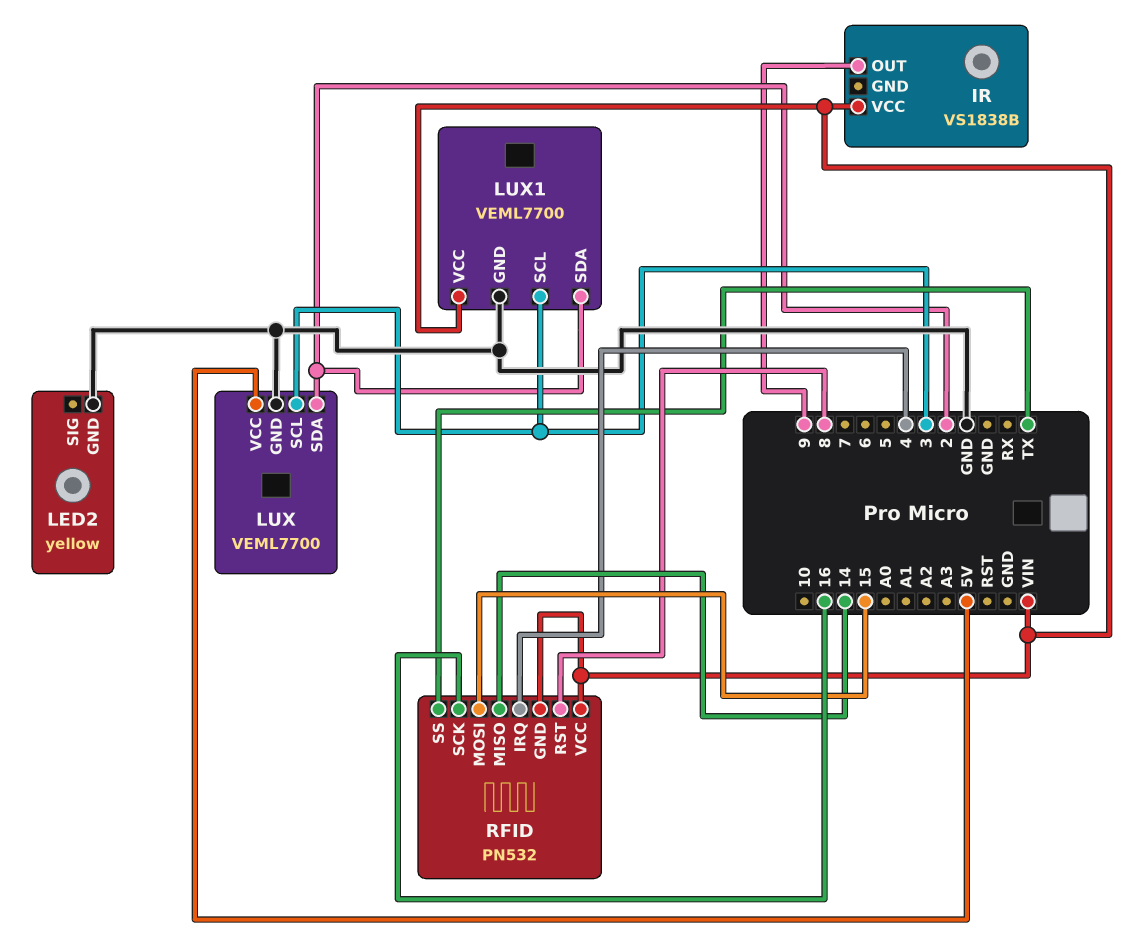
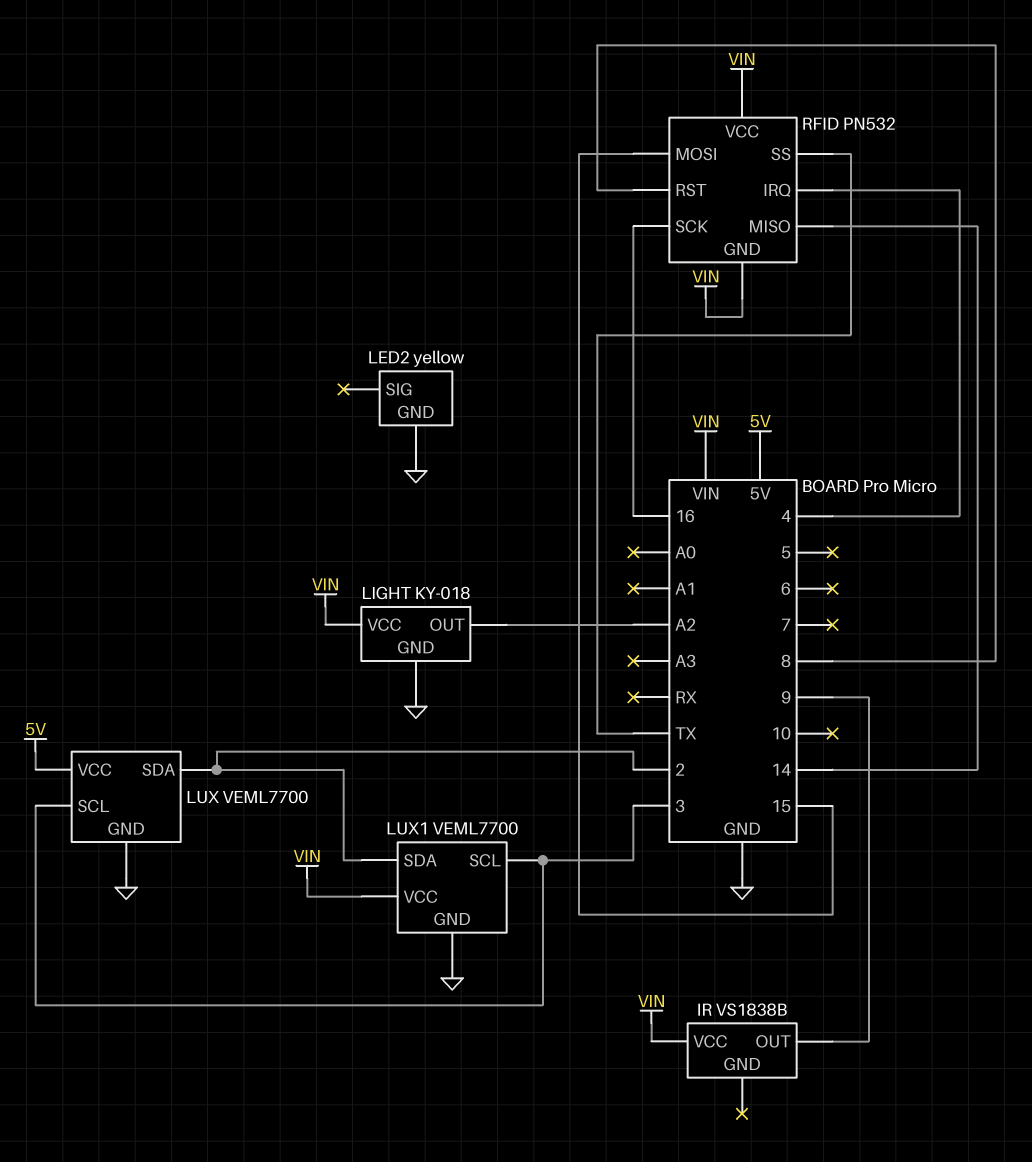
LIGHT: none -> KY-018
LIGHT pin GND: none -> GND
LIGHT pin OUT: none -> A2
LIGHT pin VCC: none -> VIN

